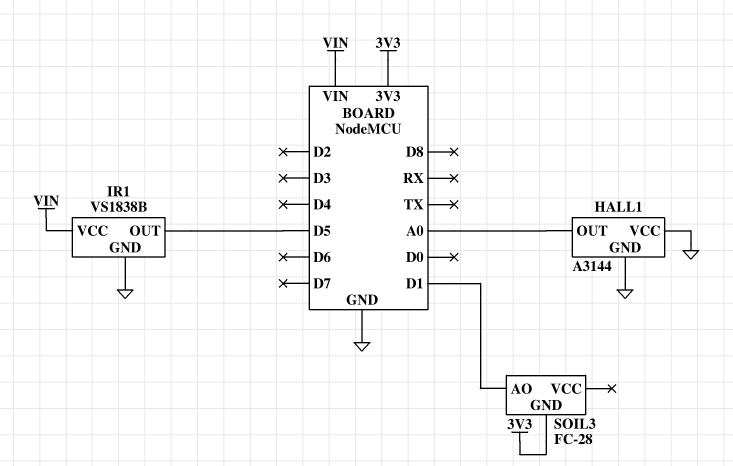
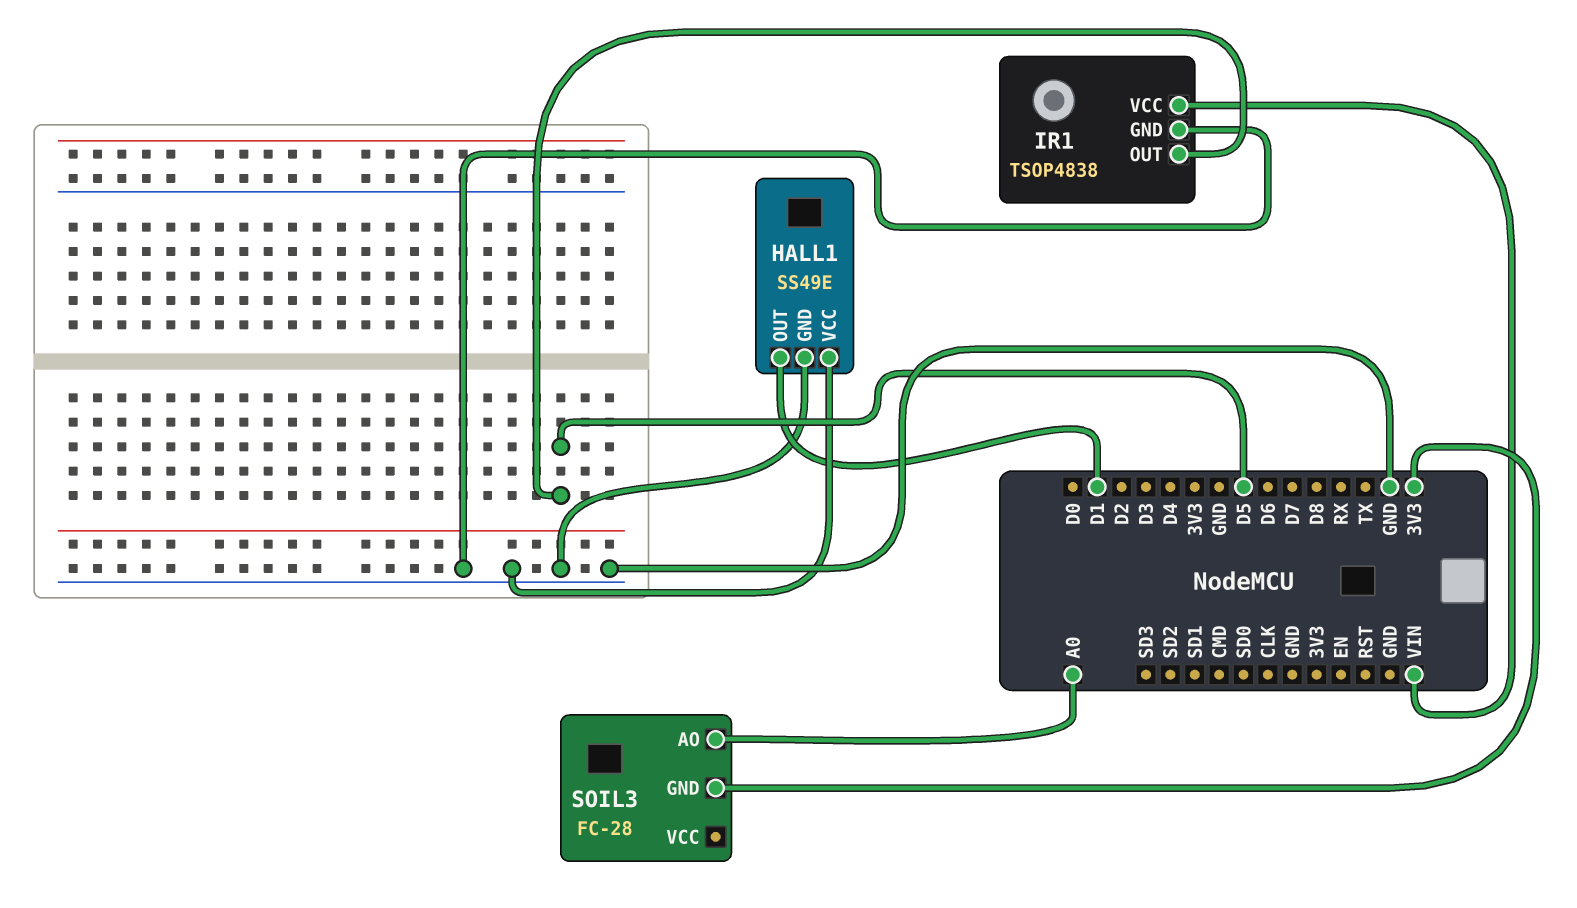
HALL1: A3144 -> SS49E
HALL1 pin OUT: A0 -> D1
IR1: VS1838B -> TSOP4838
SOIL3 pin AO: D1 -> A0

